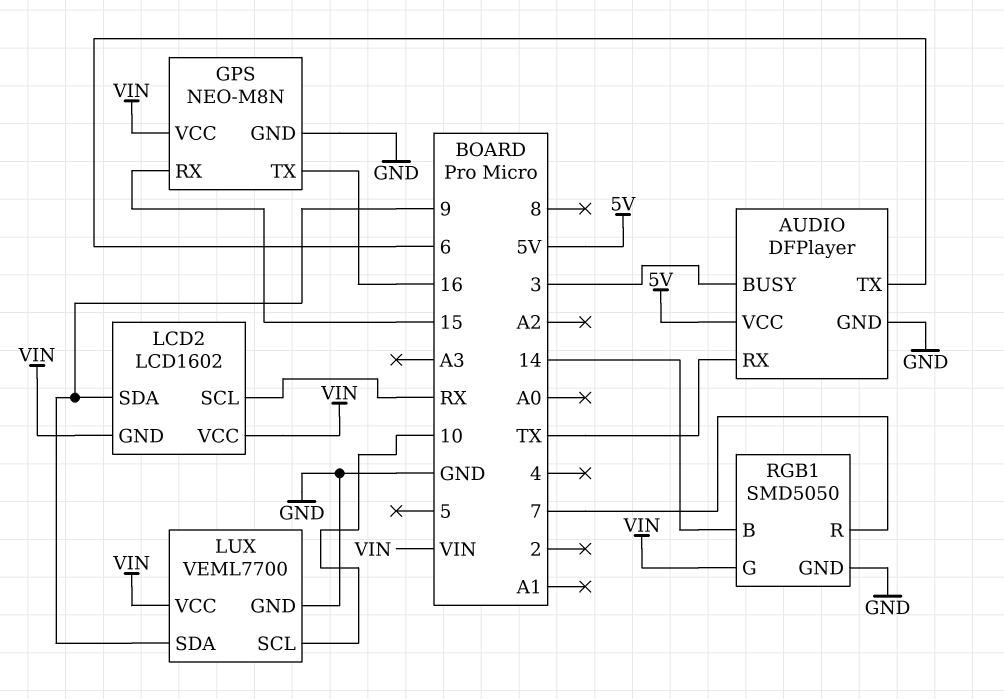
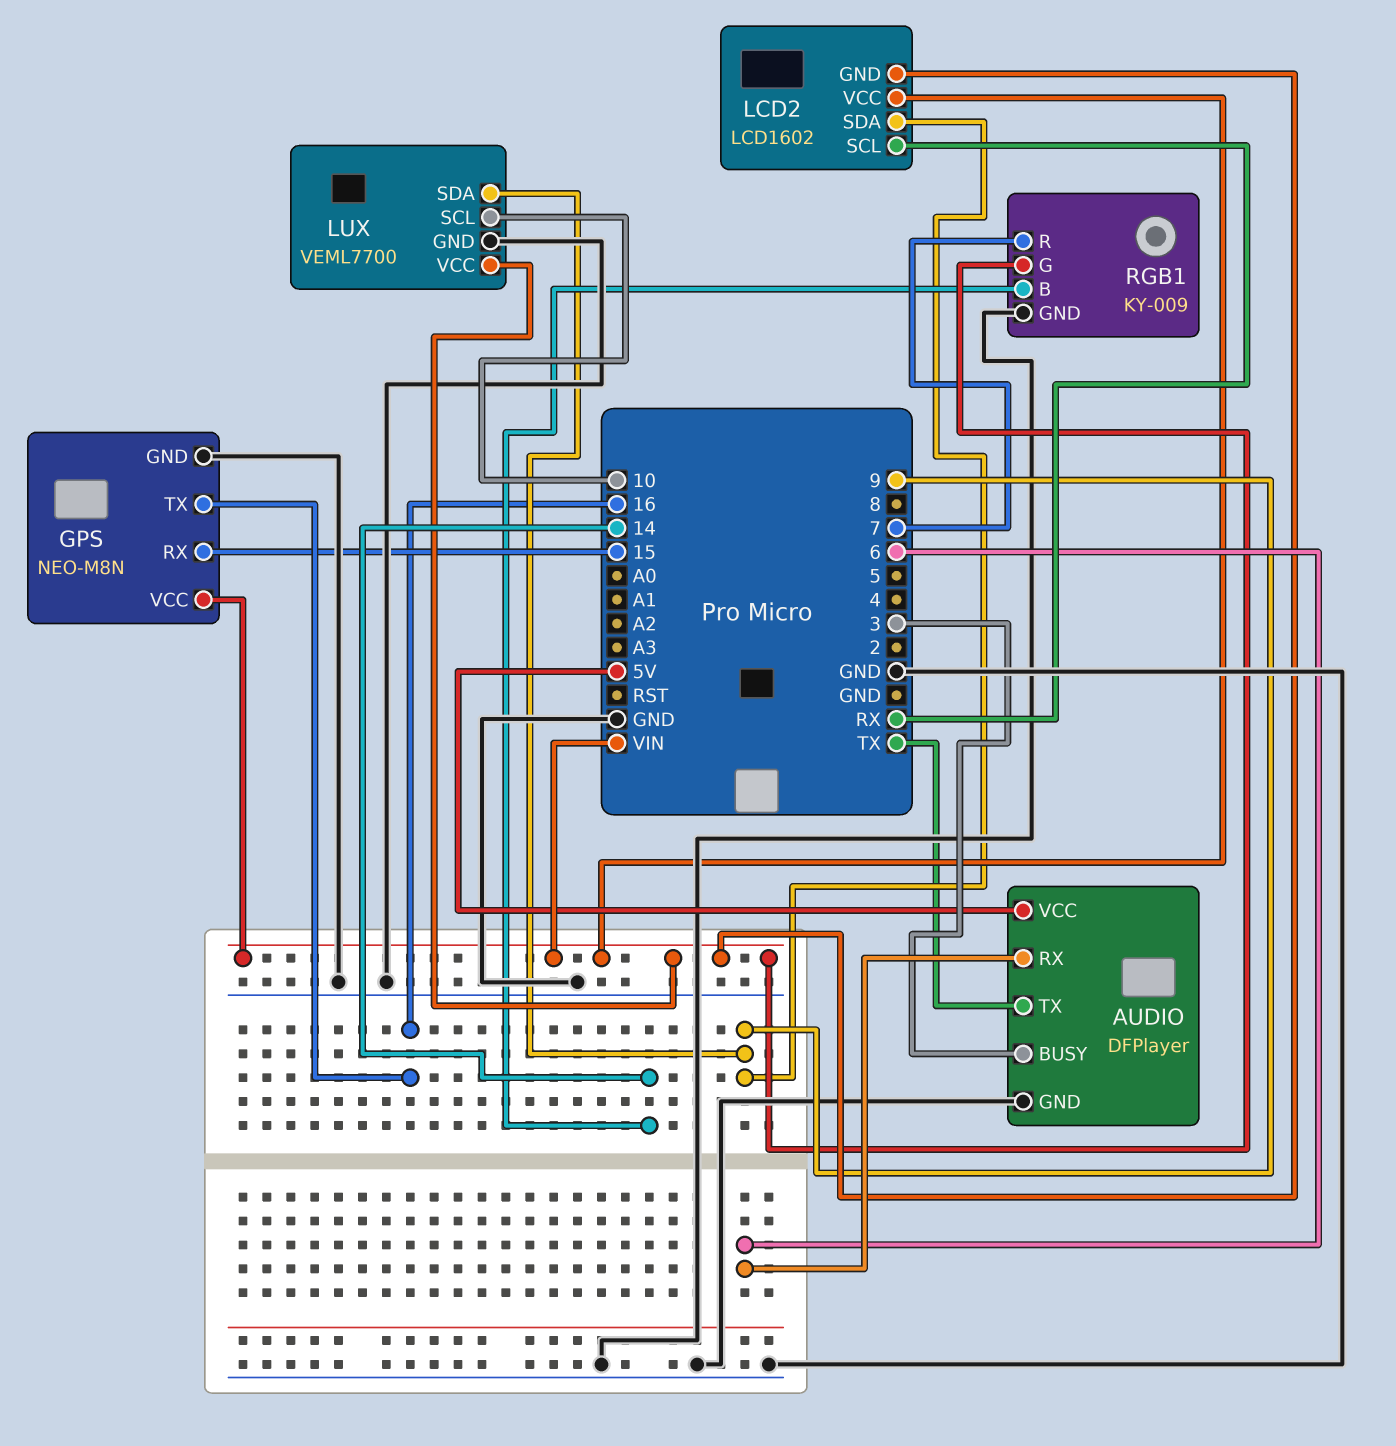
AUDIO pin RX: TX -> 6
AUDIO pin TX: 6 -> TX
RGB1: SMD5050 -> KY-009

